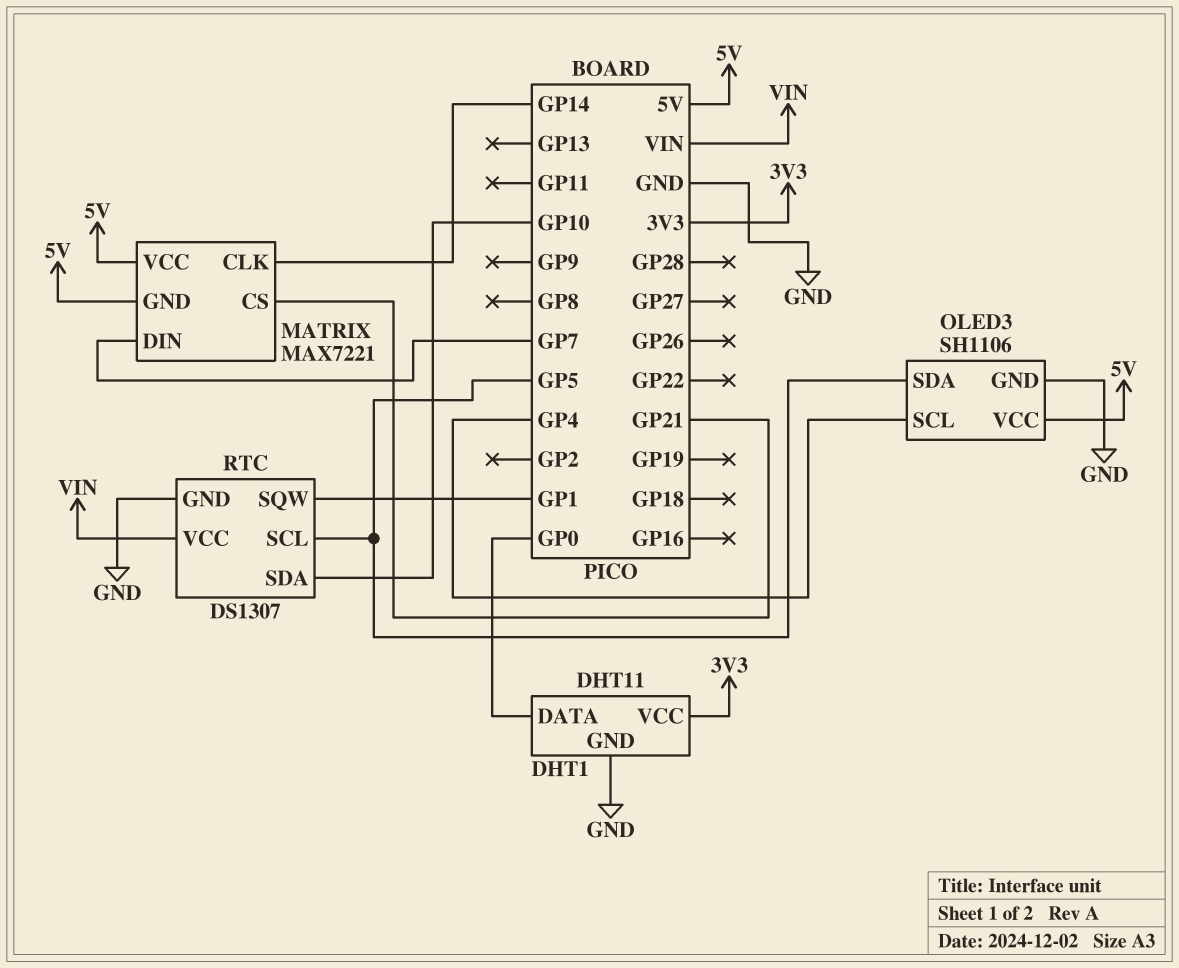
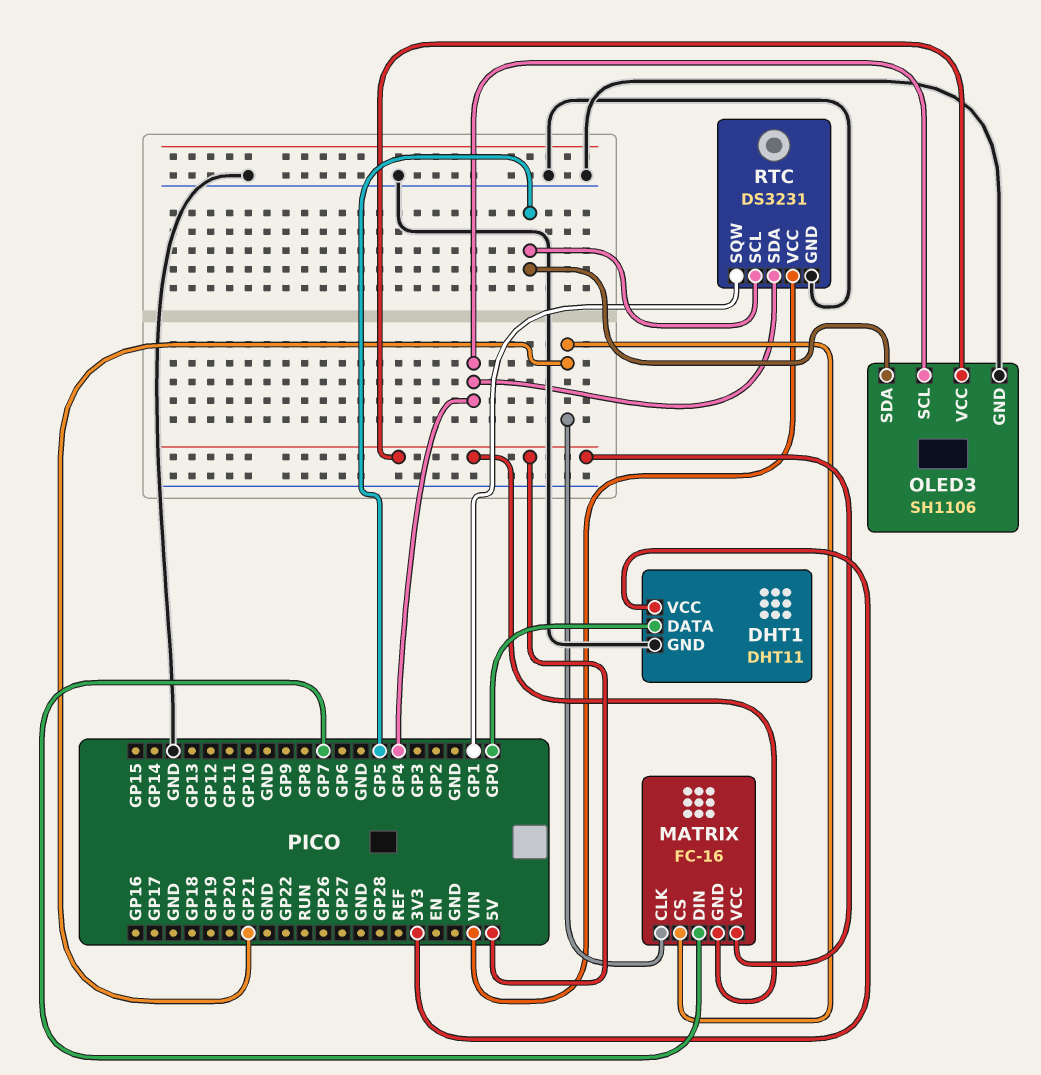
MATRIX: MAX7221 -> FC-16
MATRIX pin CLK: GP14 -> GP21
RTC: DS1307 -> DS3231
RTC pin SDA: GP10 -> GP4

